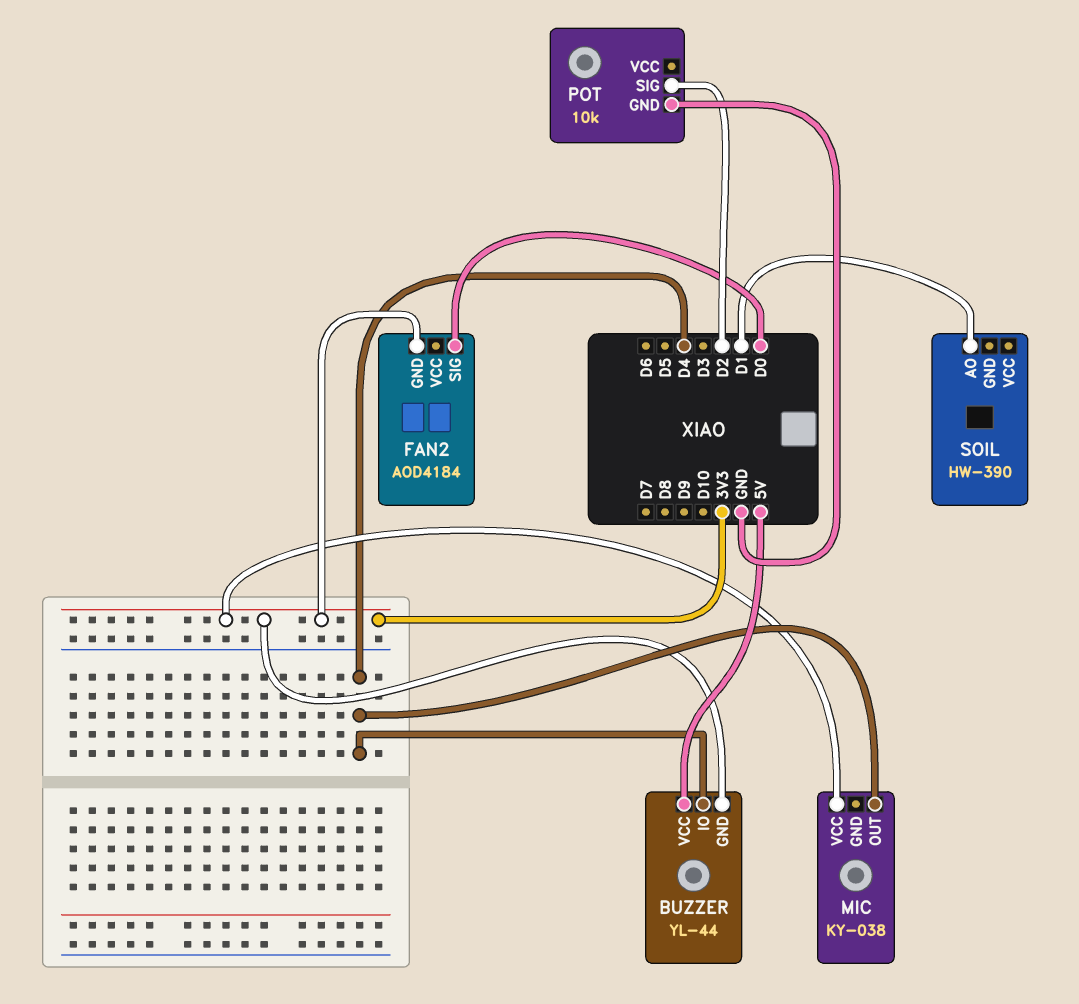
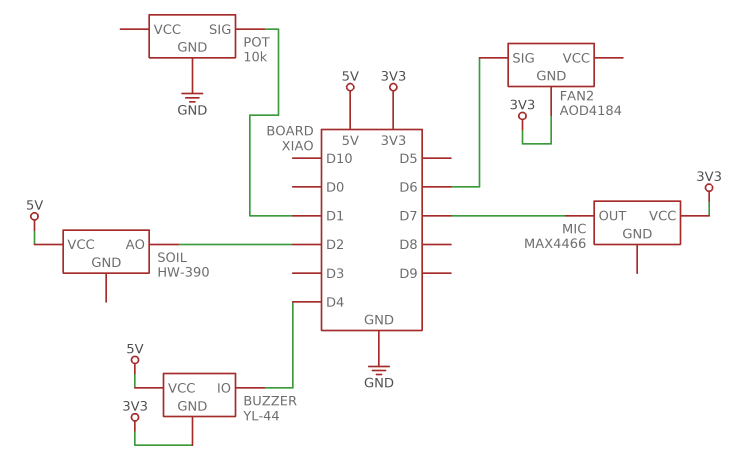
FAN2 pin SIG: D0 -> D6
MIC: KY-038 -> MAX4466
MIC pin OUT: D4 -> D7
POT pin SIG: D2 -> D1
SOIL pin AO: D1 -> D2
SOIL pin VCC: none -> 5V

